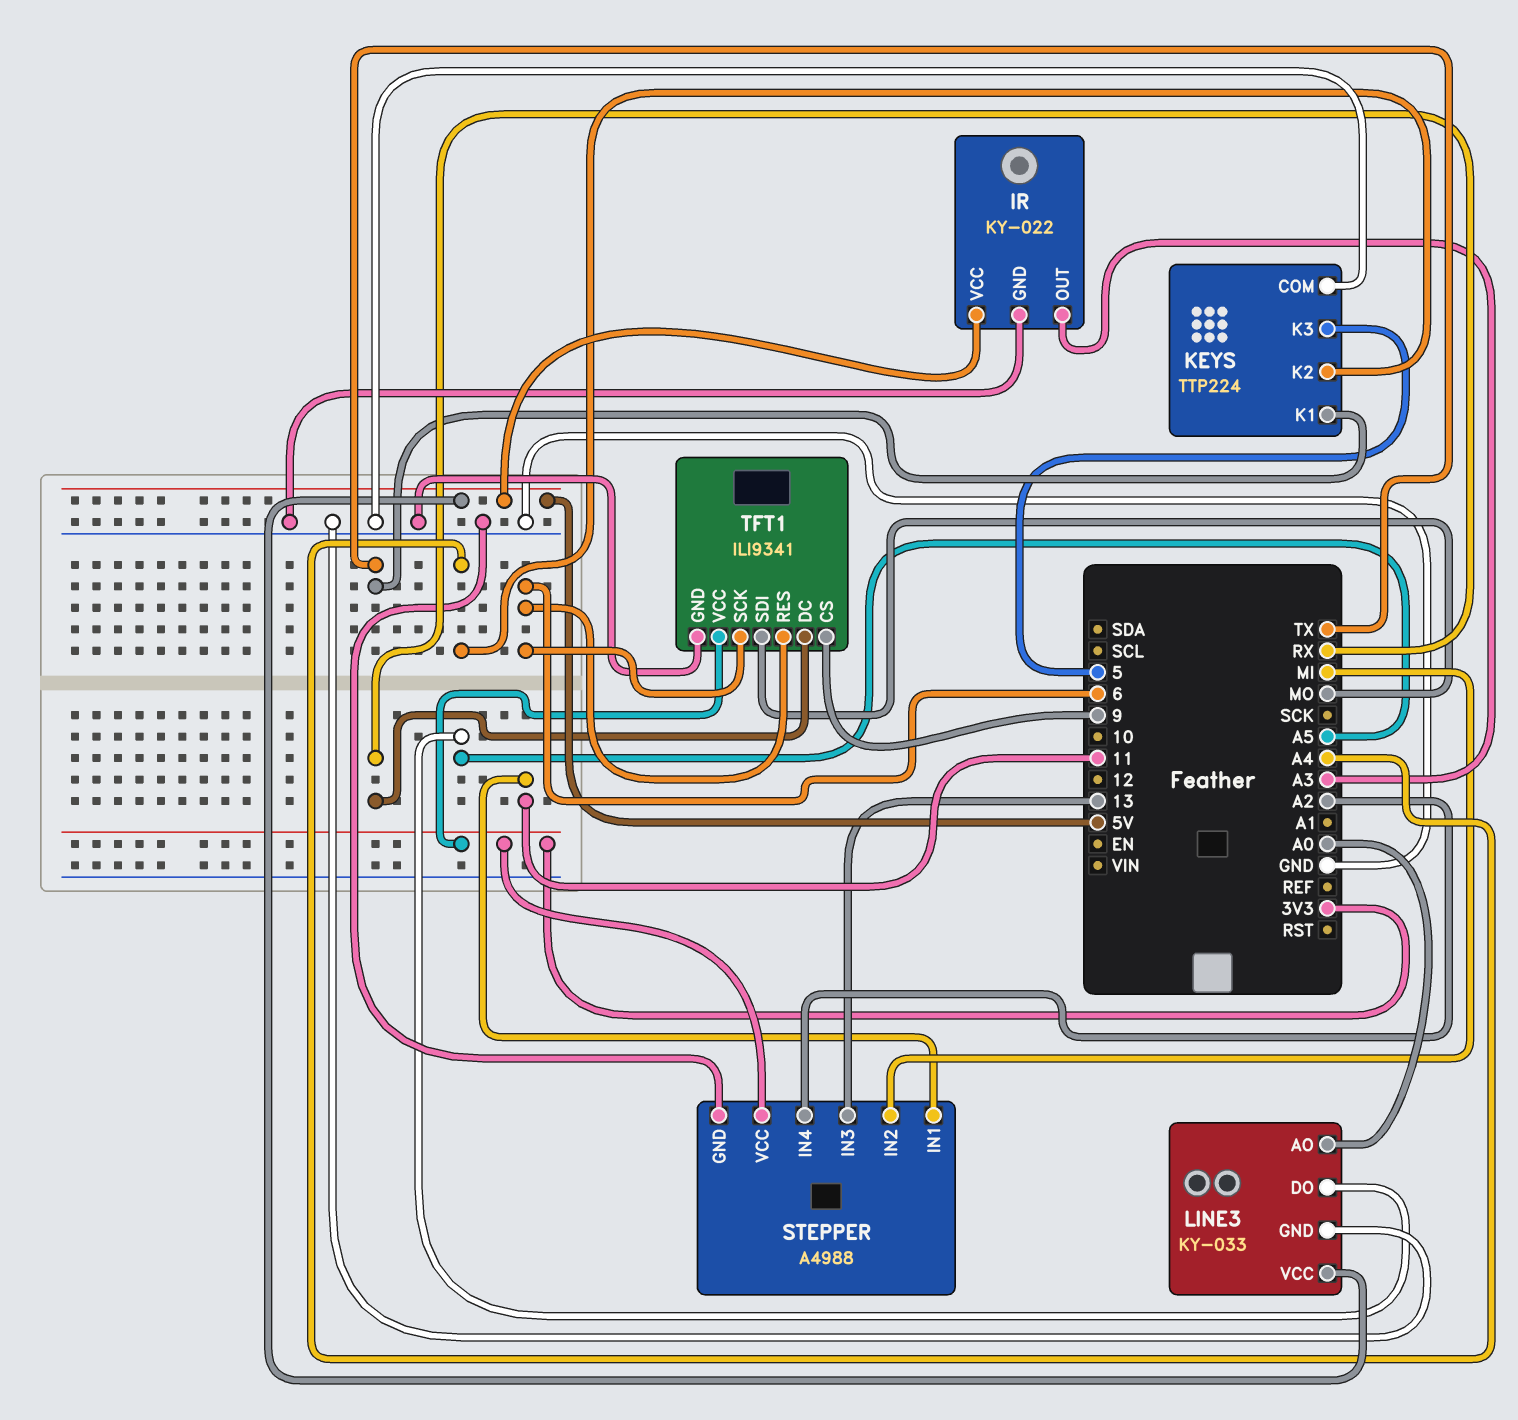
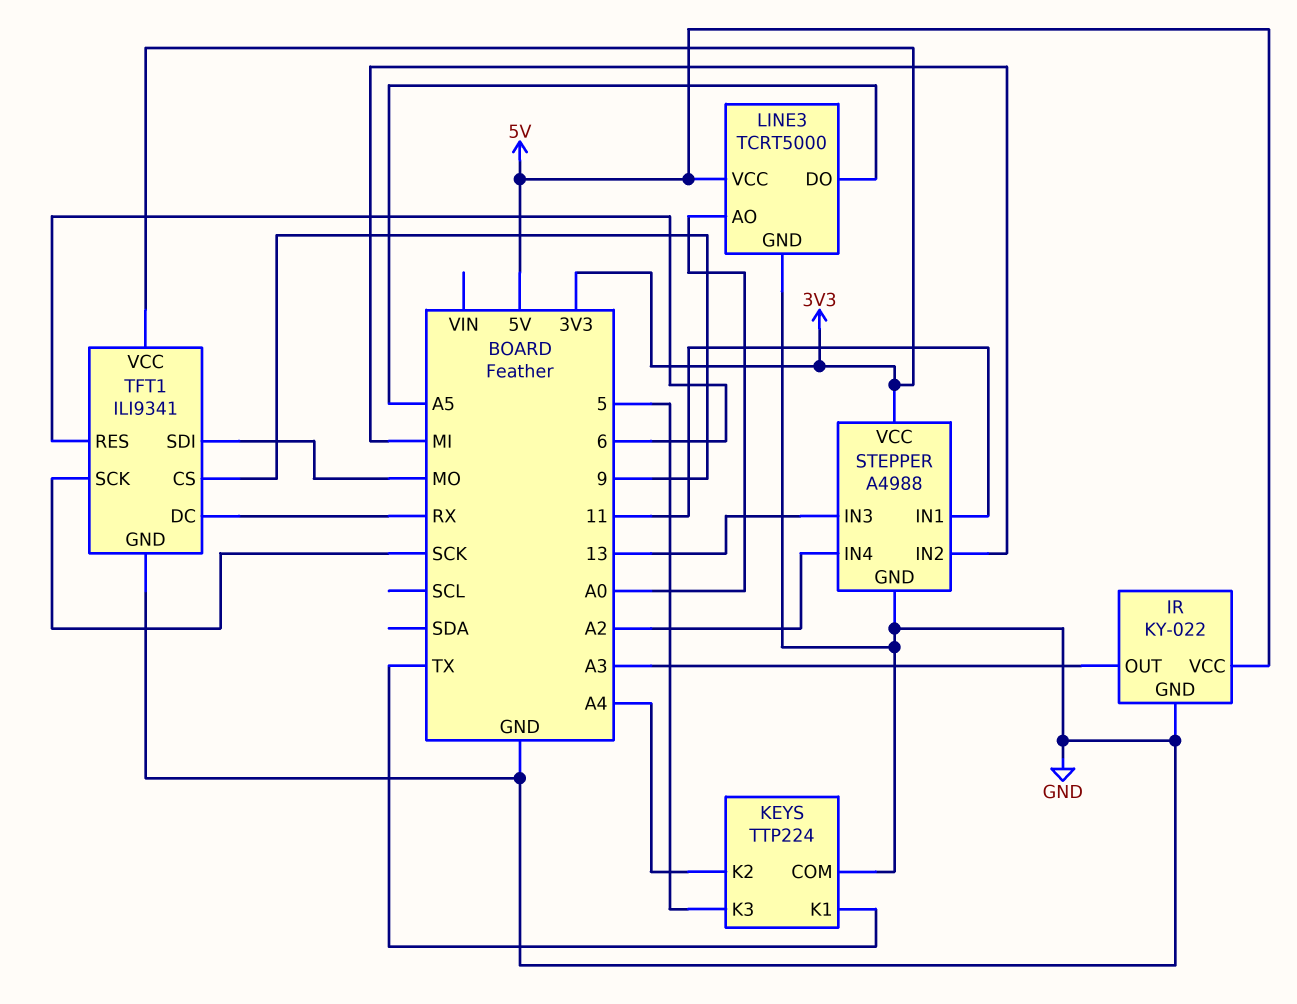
LINE3: KY-033 -> TCRT5000
TFT1 pin SCK: 6 -> SCK

